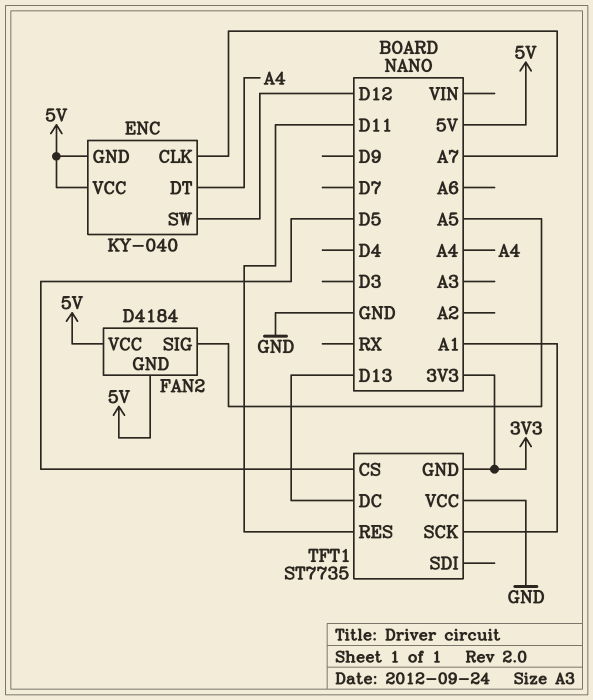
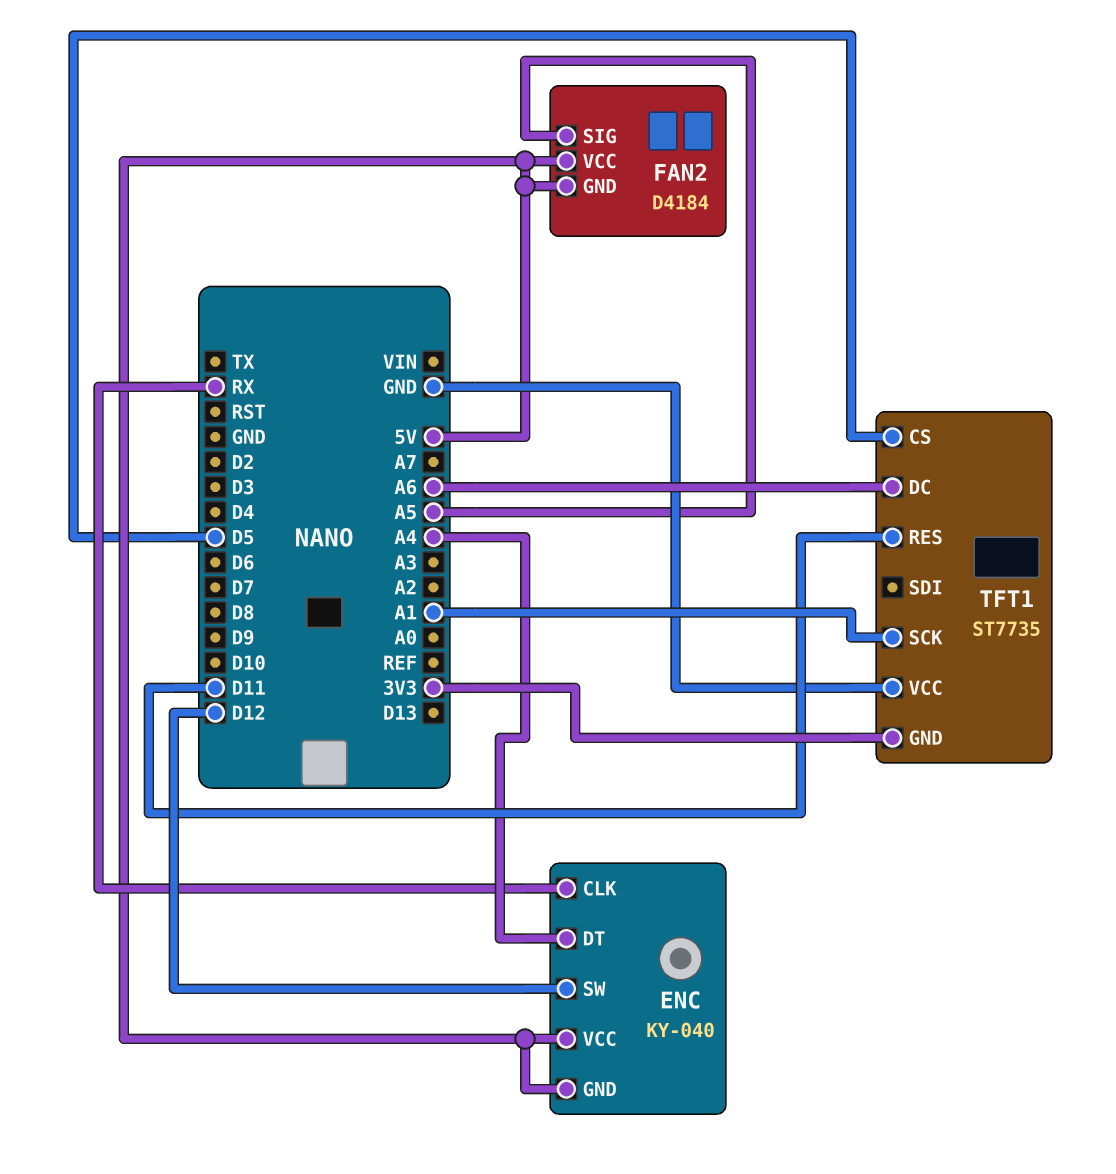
ENC pin CLK: A7 -> RX
TFT1 pin DC: D13 -> A6

